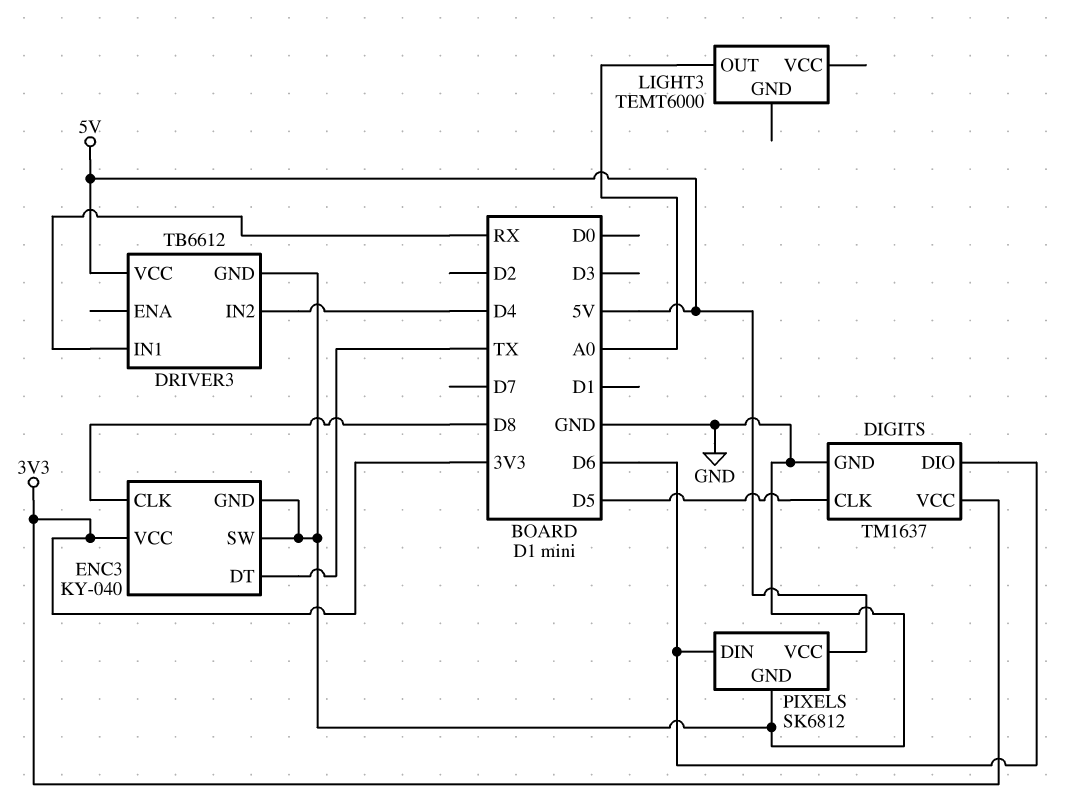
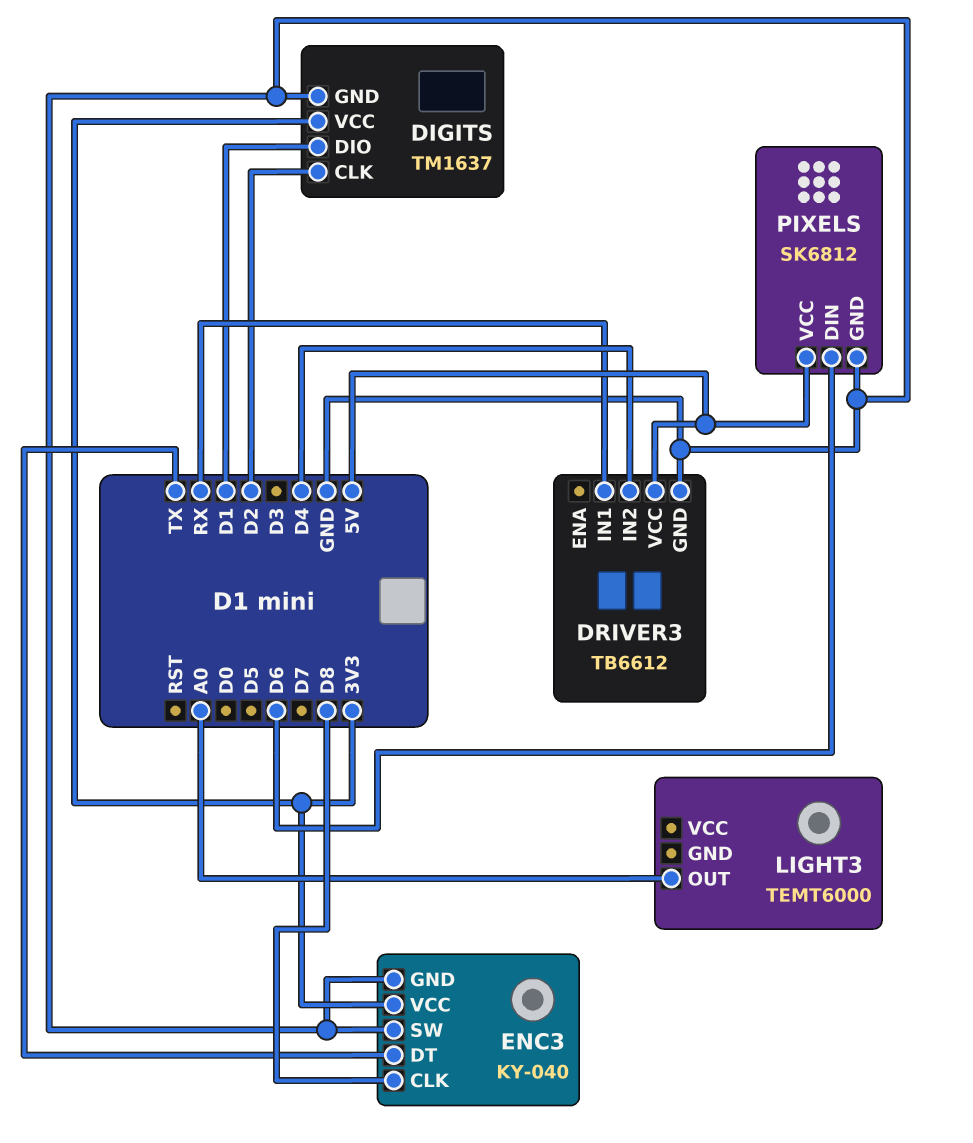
DIGITS pin CLK: D5 -> D2
DIGITS pin DIO: D6 -> D1

